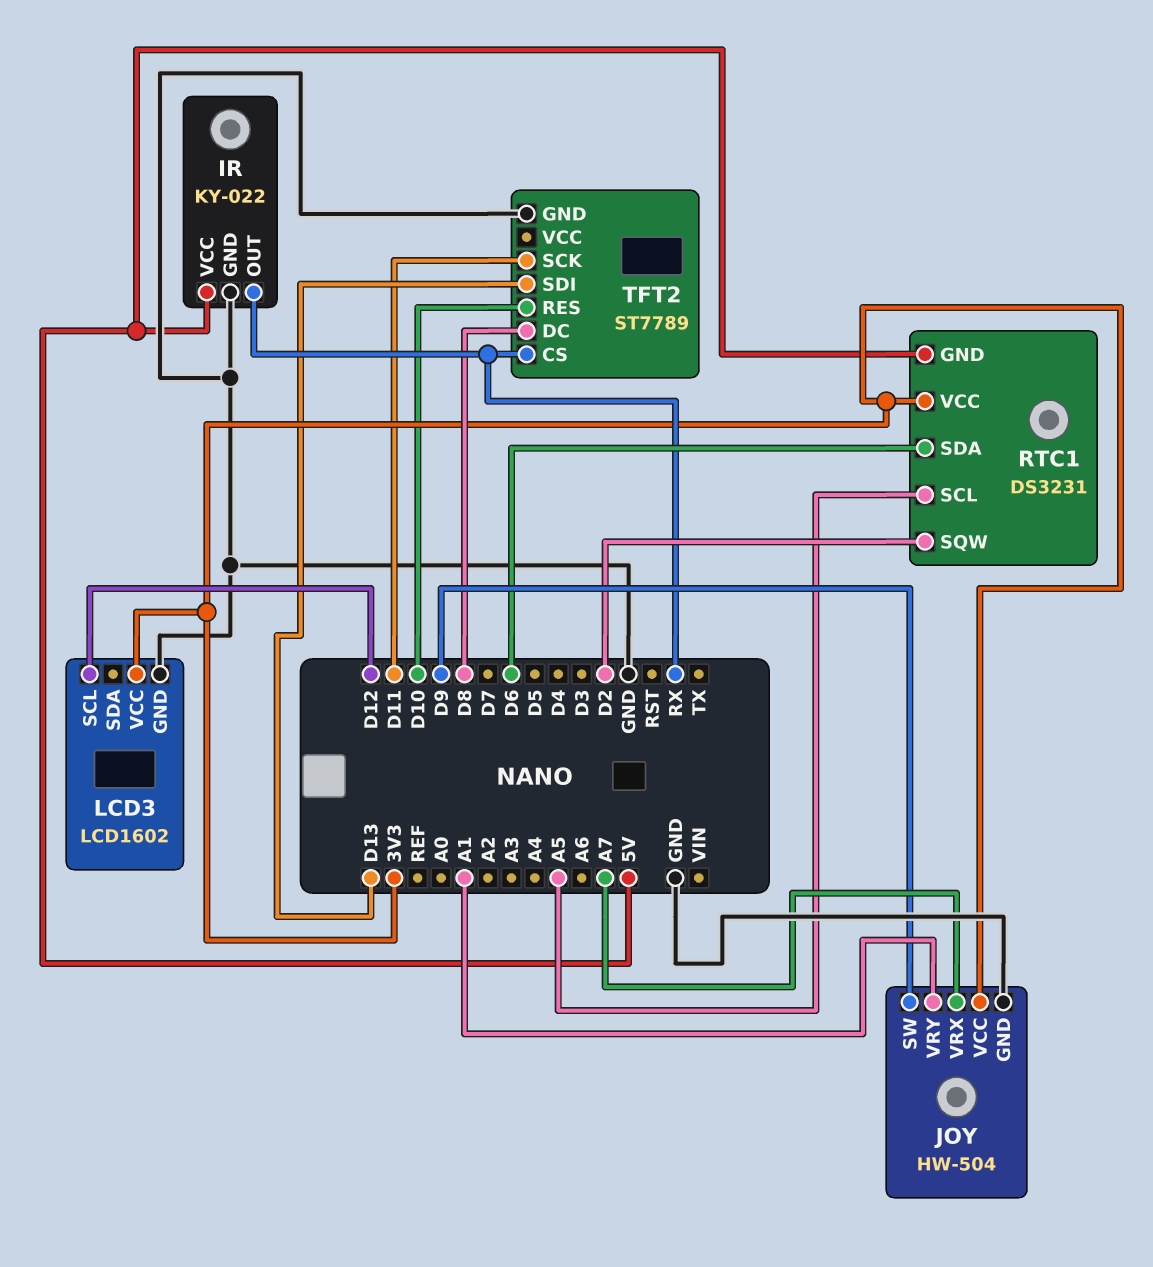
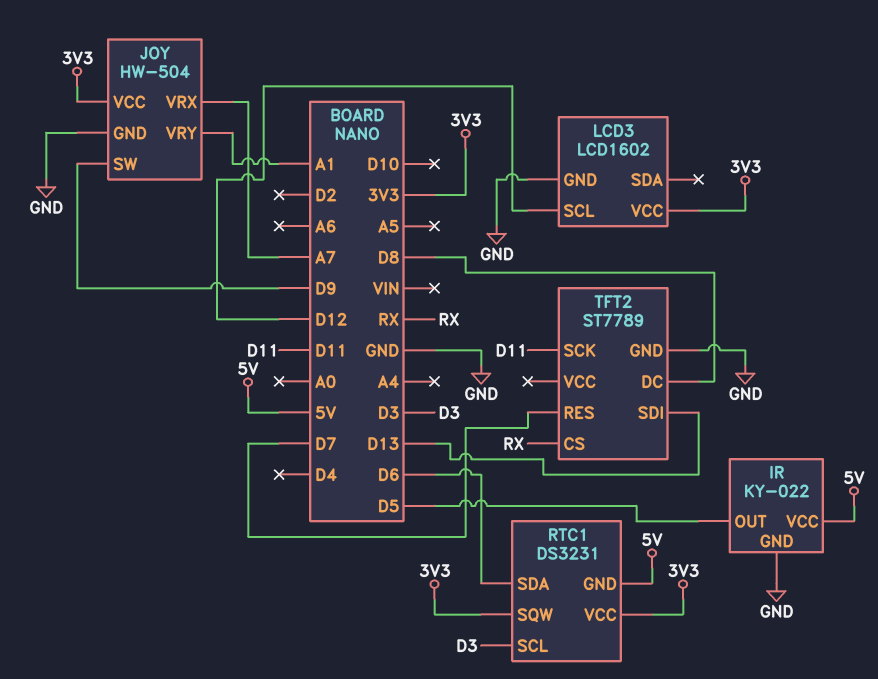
IR pin OUT: RX -> D5
RTC1 pin SCL: A5 -> D3
RTC1 pin SQW: D2 -> 3V3
TFT2 pin RES: D10 -> D7

